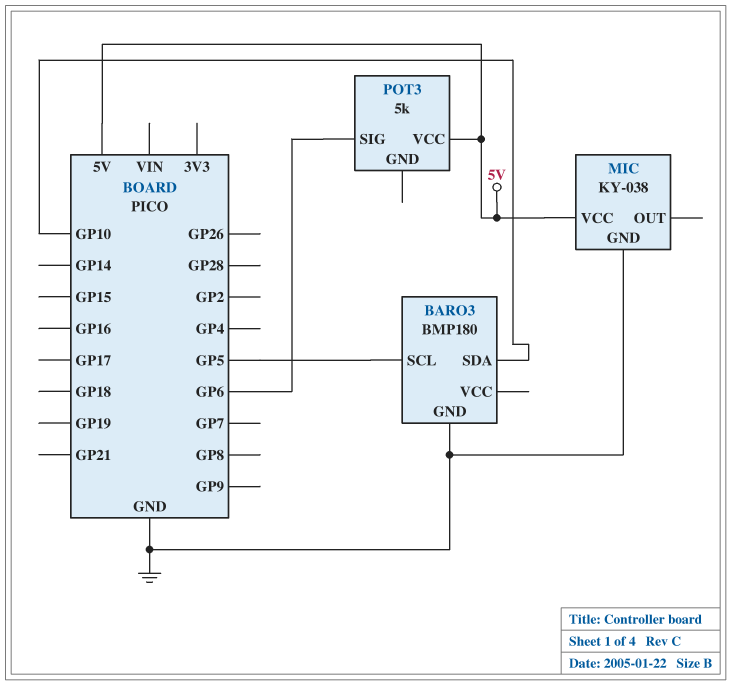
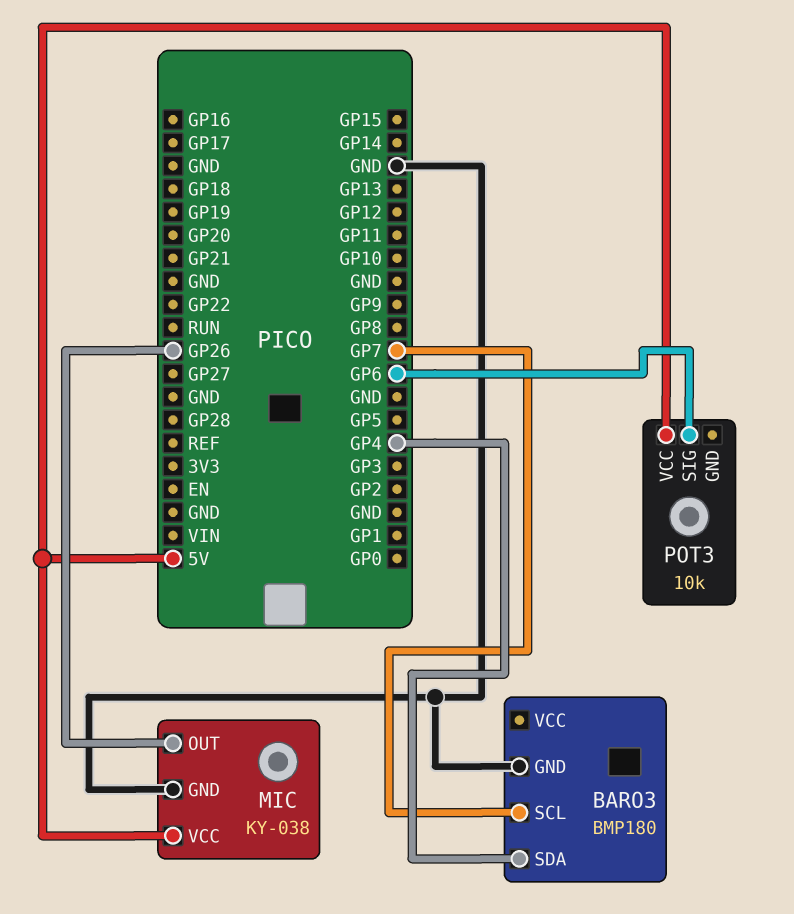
BARO3 pin SCL: GP5 -> GP7
BARO3 pin SDA: GP10 -> GP4
MIC pin OUT: none -> GP26
POT3: 5k -> 10k

